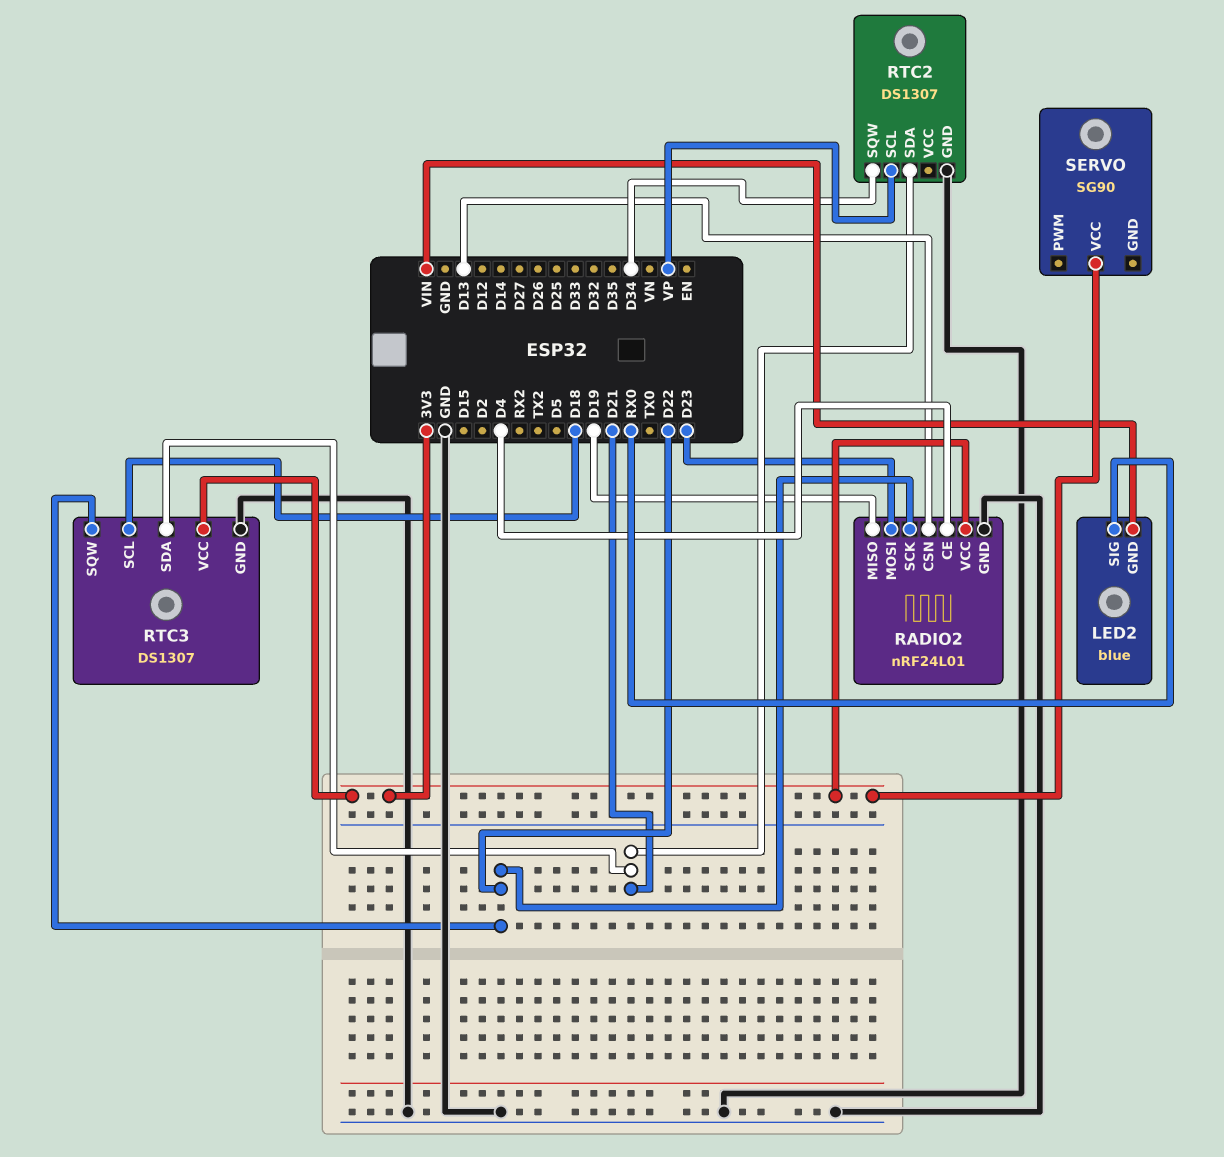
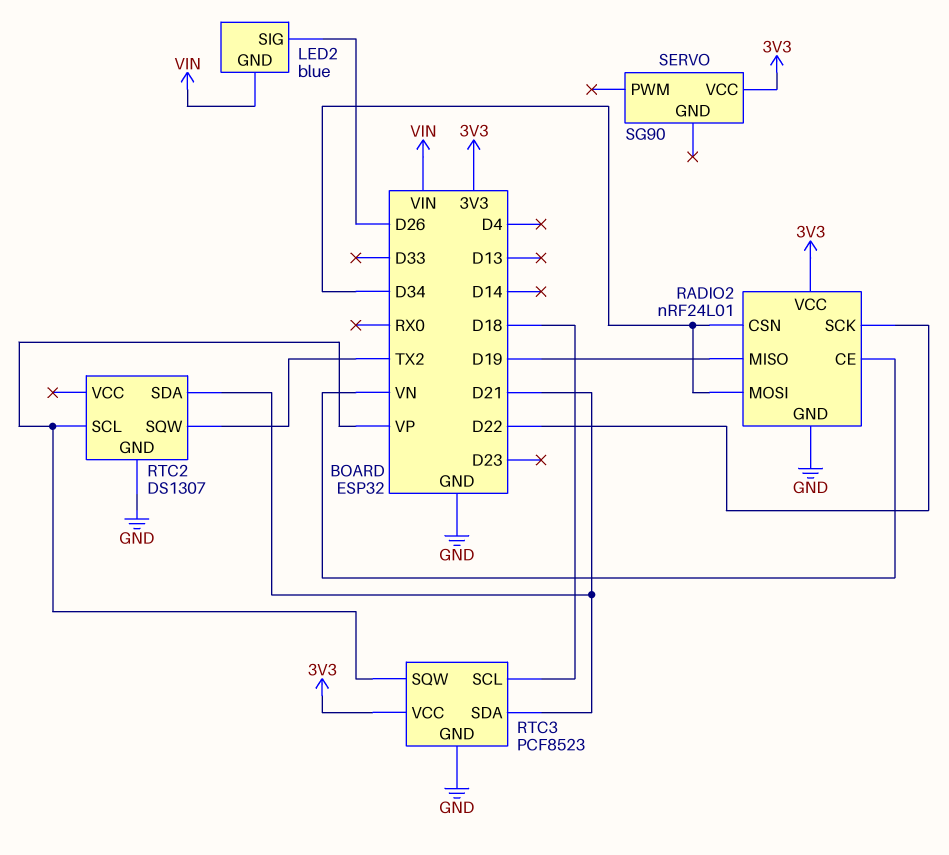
LED2 pin SIG: RX0 -> D26
RADIO2 pin CE: D4 -> VN
RADIO2 pin CSN: D13 -> D34
RADIO2 pin MOSI: D23 -> D34
RTC2 pin SQW: D34 -> TX2
RTC3: DS1307 -> PCF8523
RTC3 pin SQW: D22 -> VP

